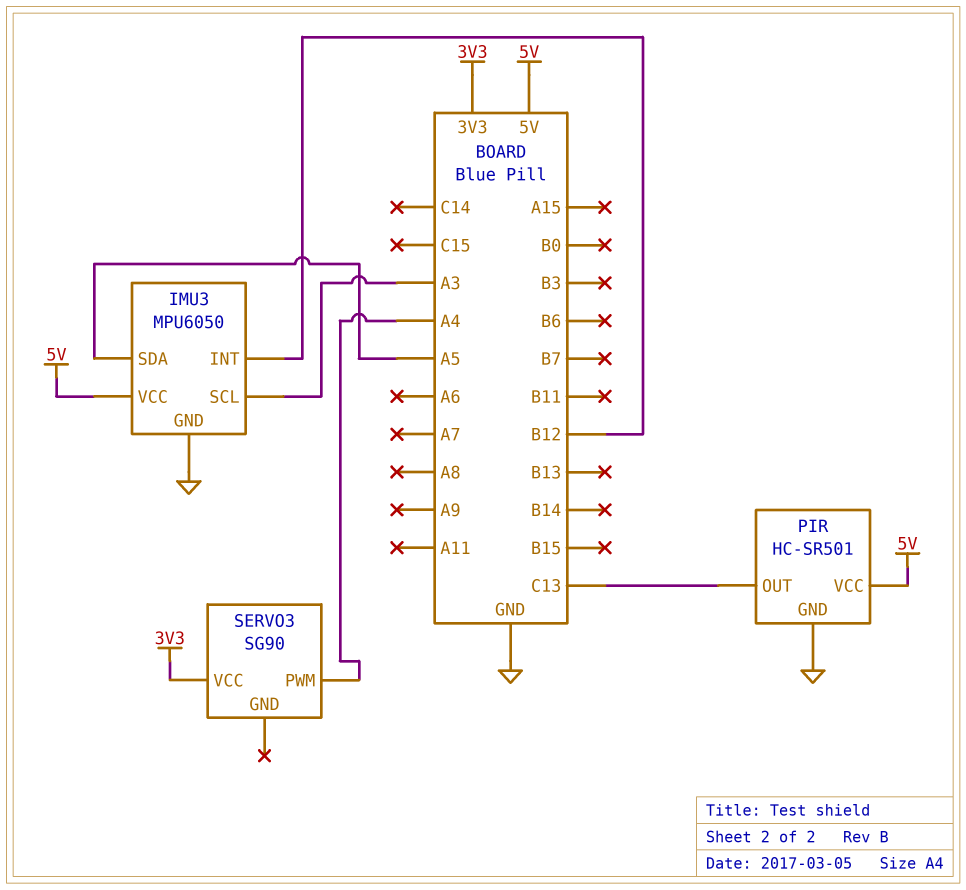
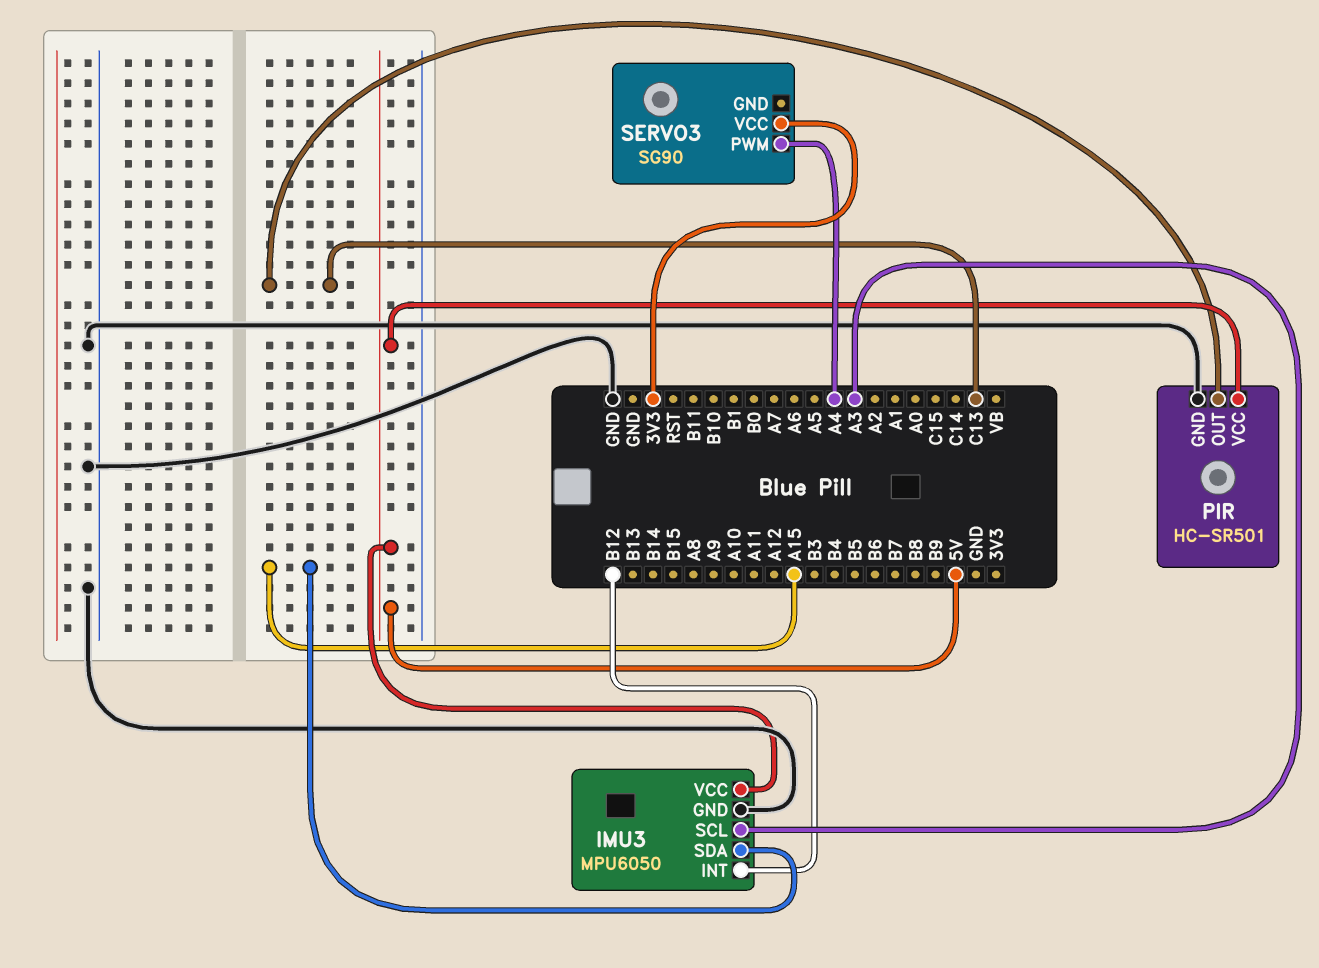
IMU3 pin SDA: A5 -> A15

